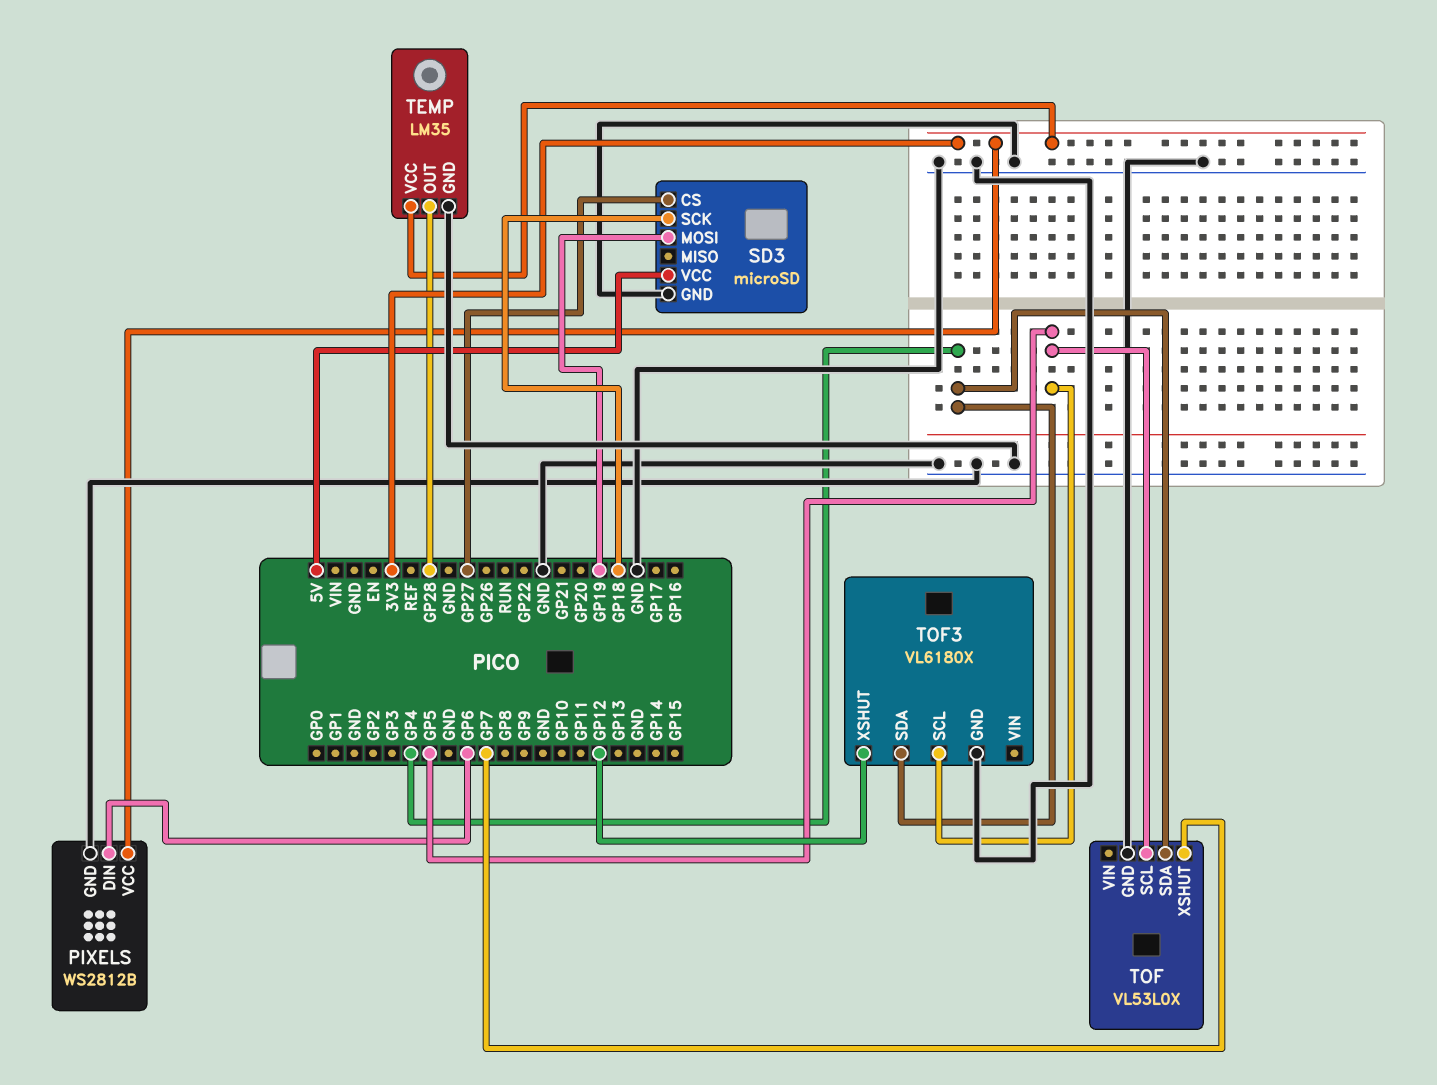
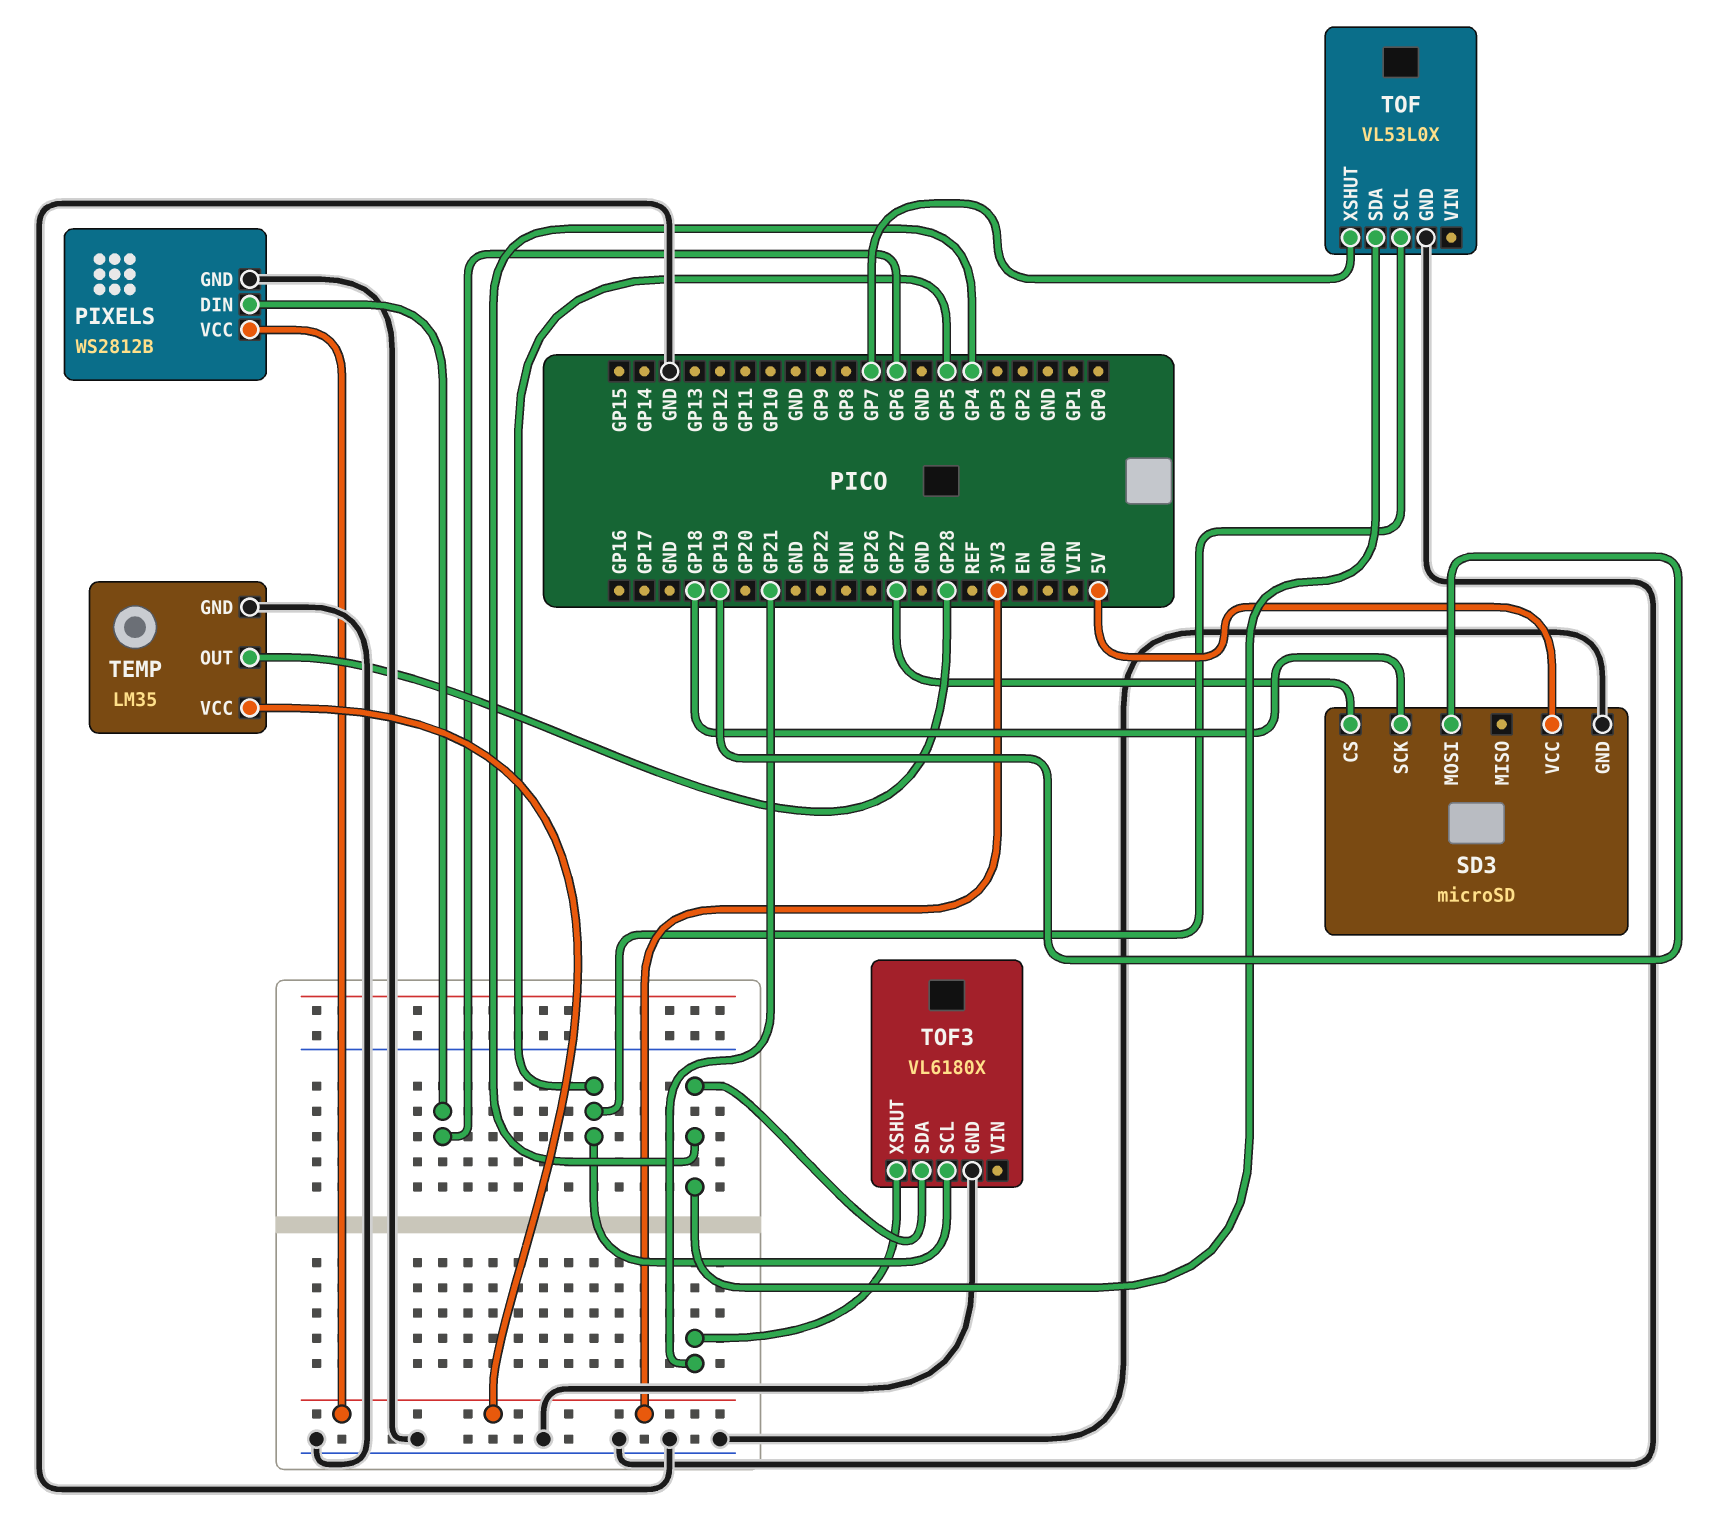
TOF3 pin XSHUT: GP12 -> GP21

